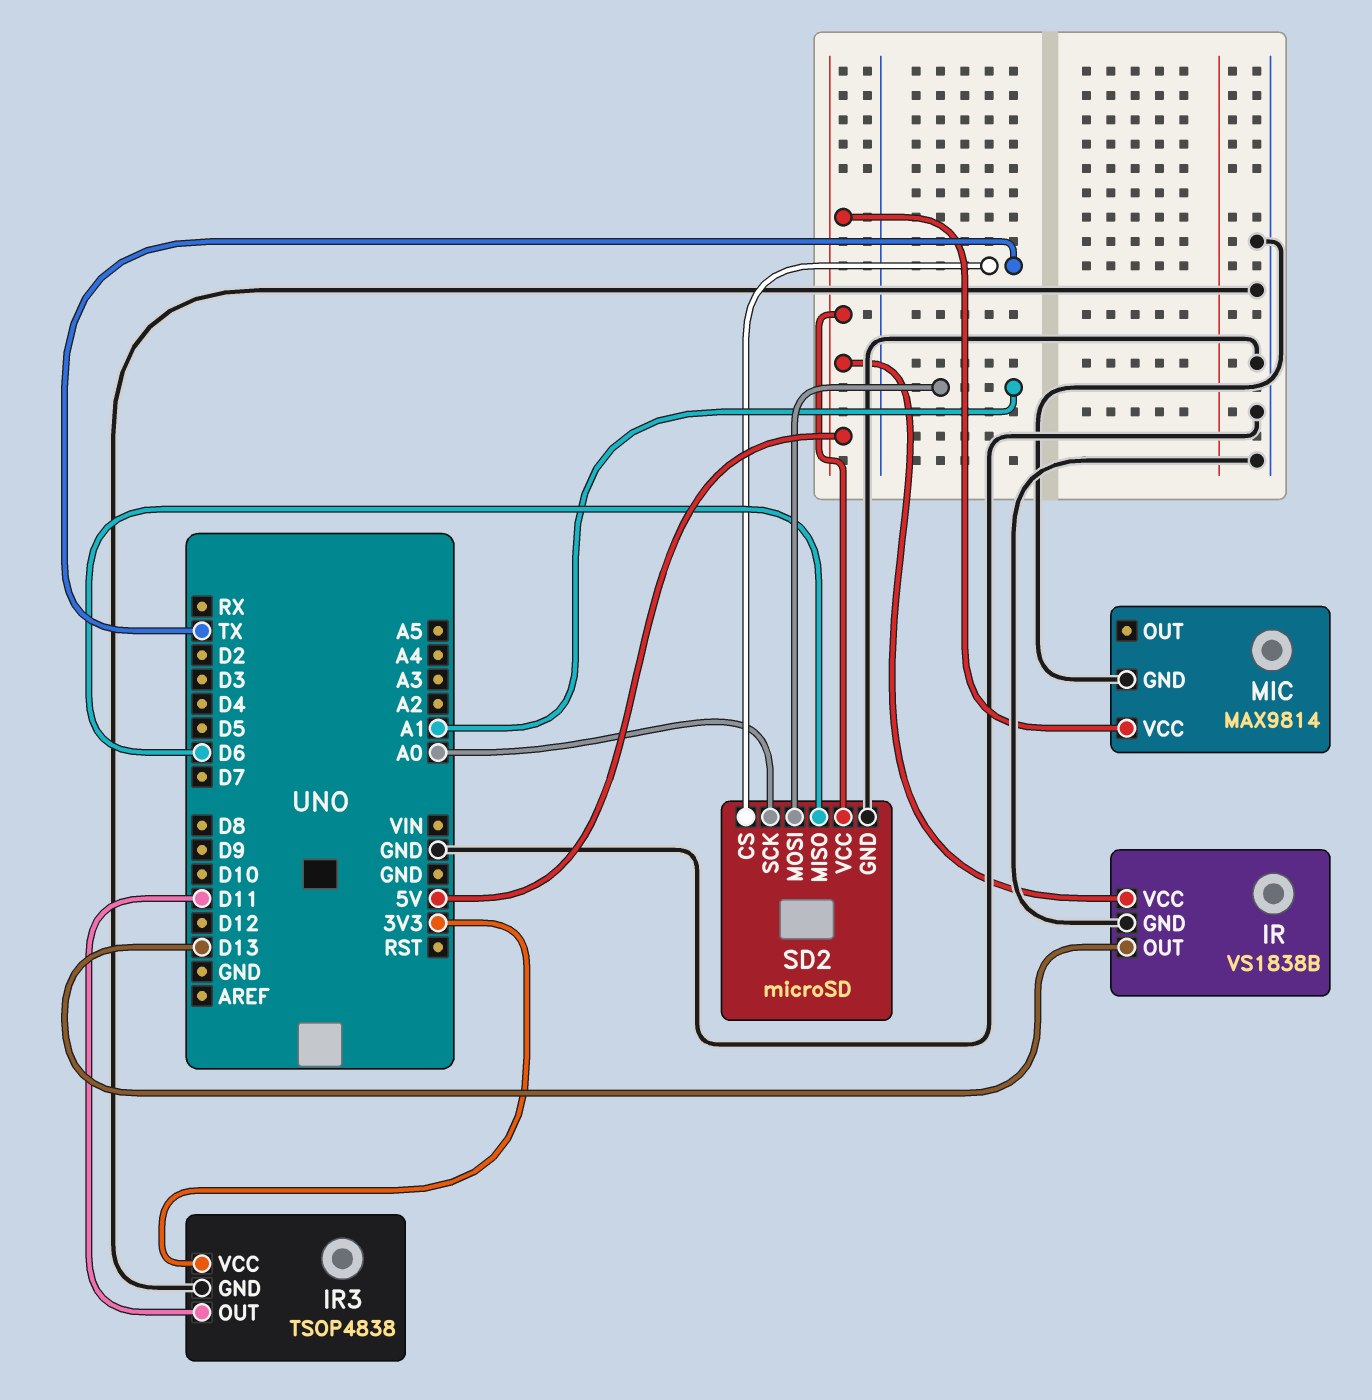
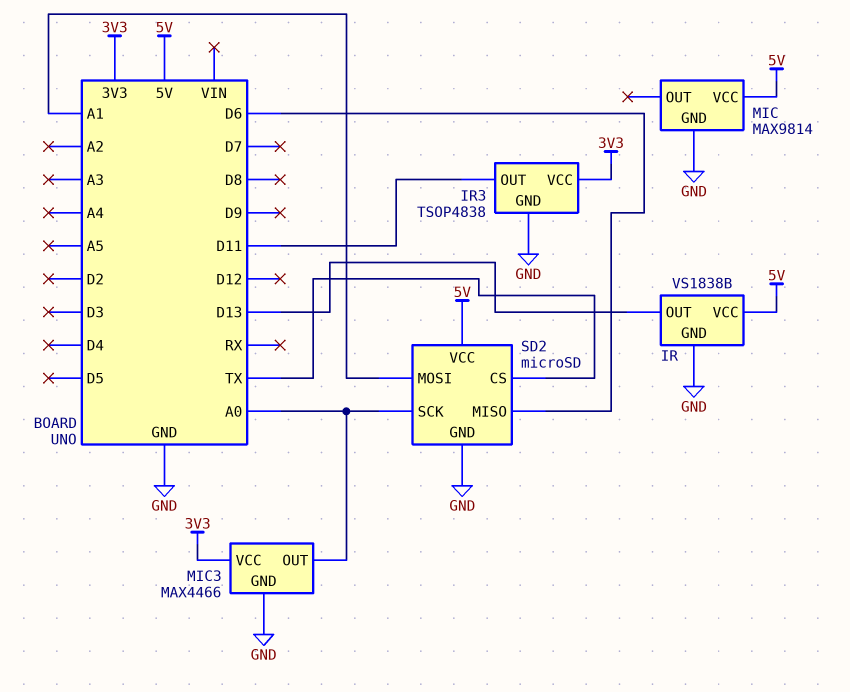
MIC3: none -> MAX4466
MIC3 pin GND: none -> GND
MIC3 pin OUT: none -> A0
MIC3 pin VCC: none -> 3V3

